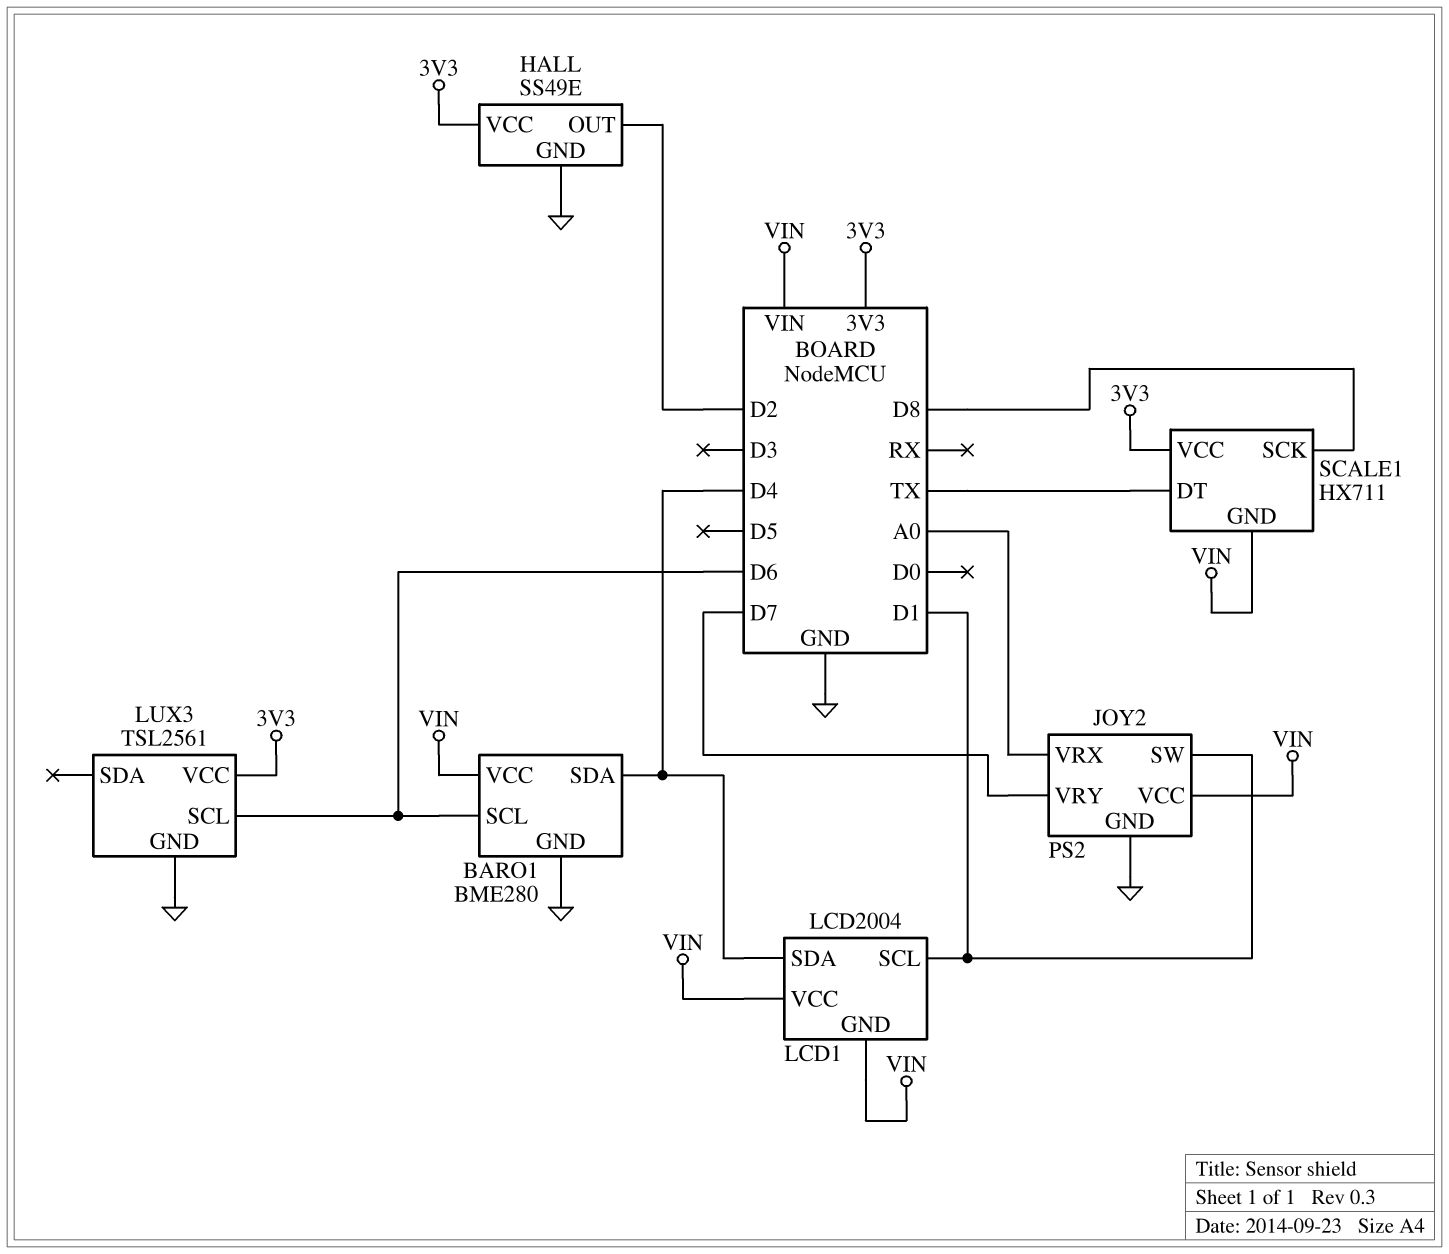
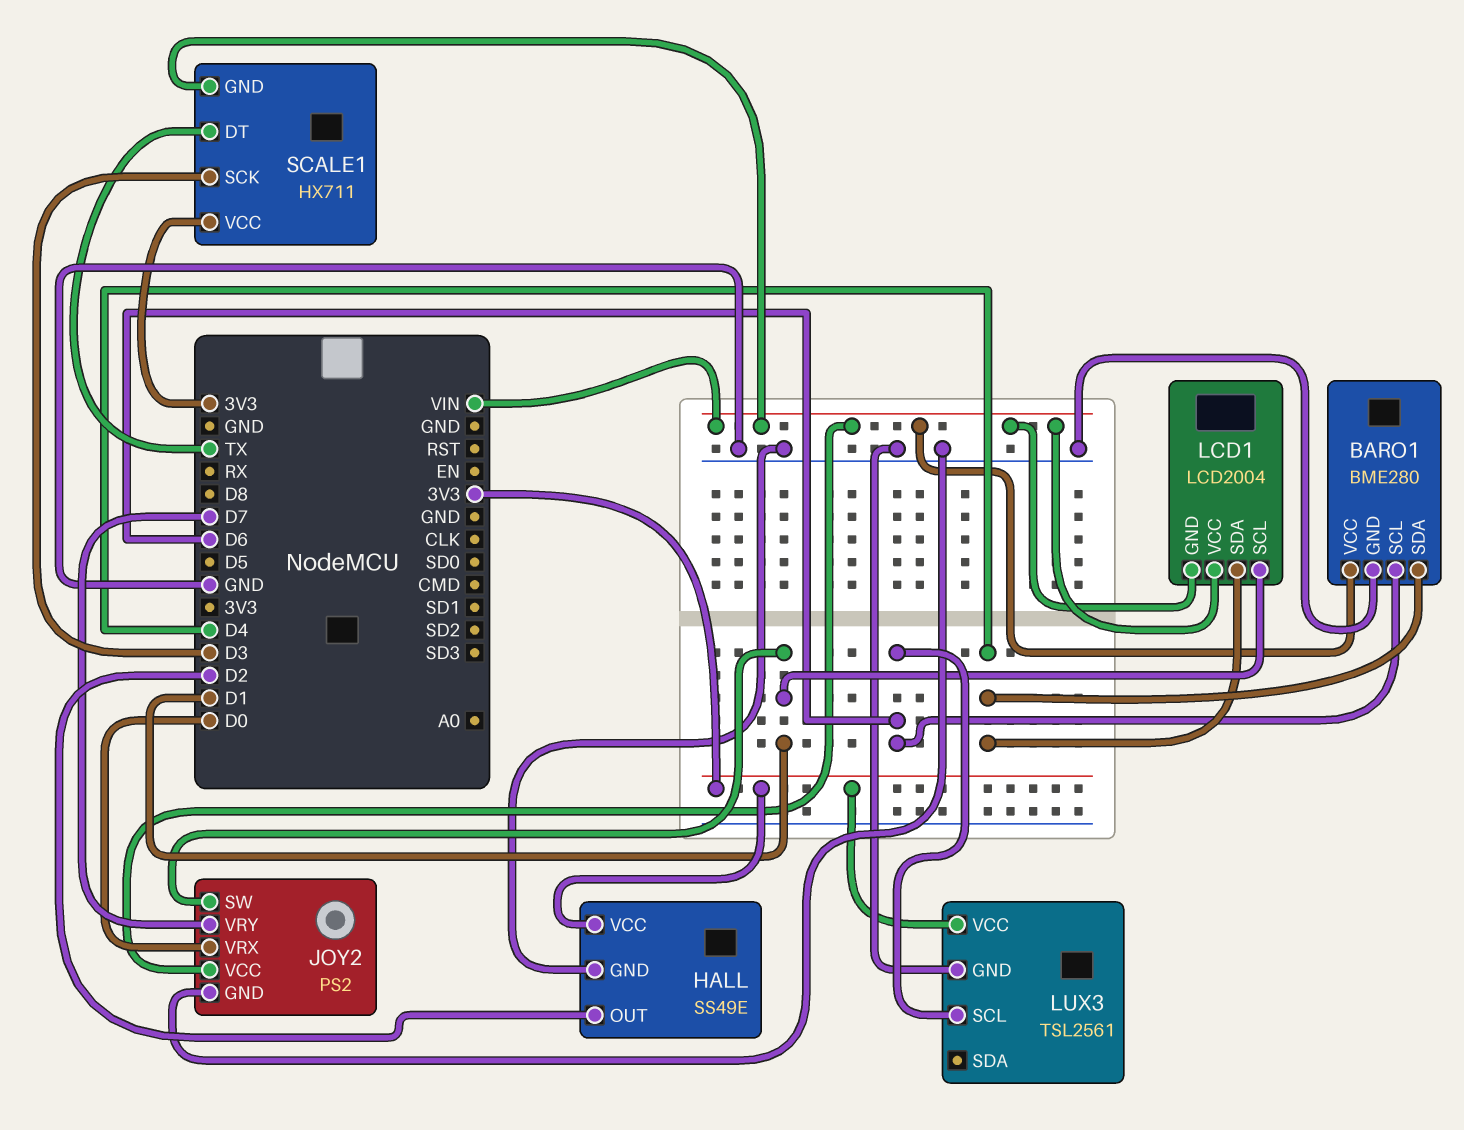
JOY2 pin VRX: A0 -> D0
SCALE1 pin SCK: D8 -> D3

